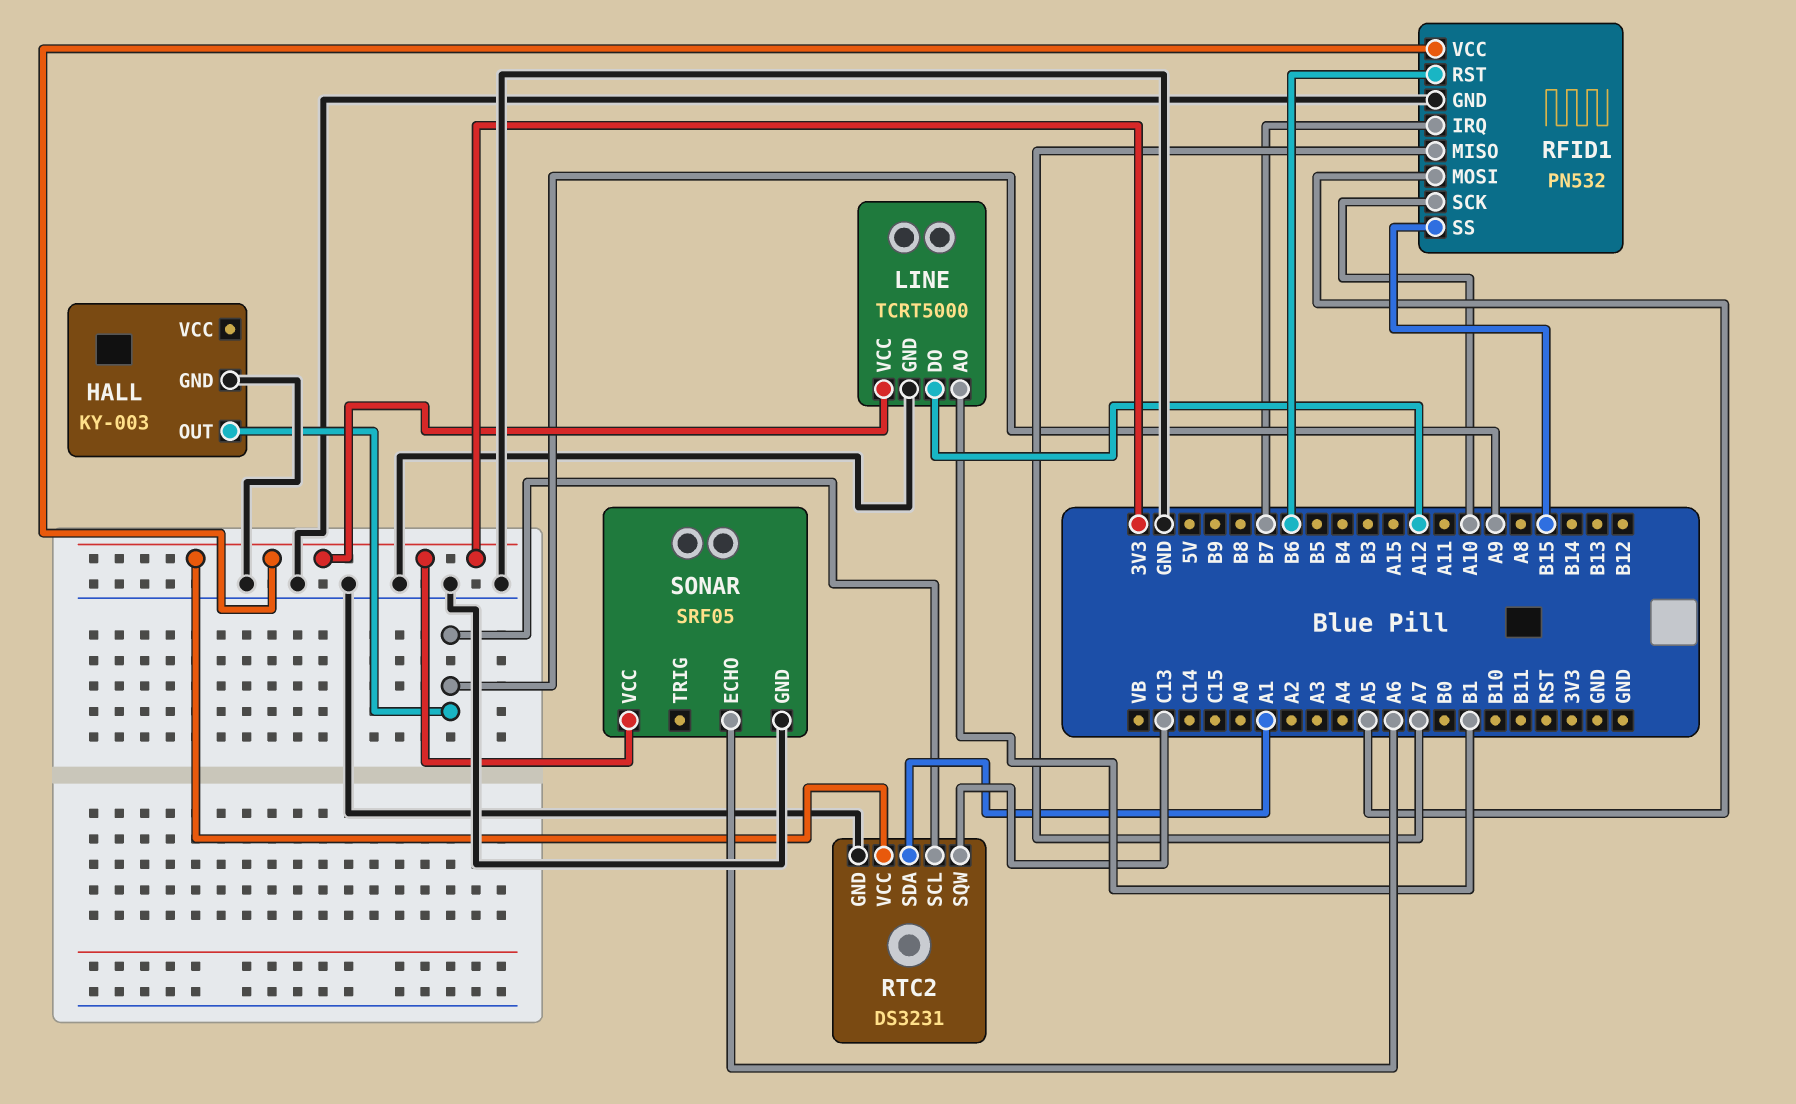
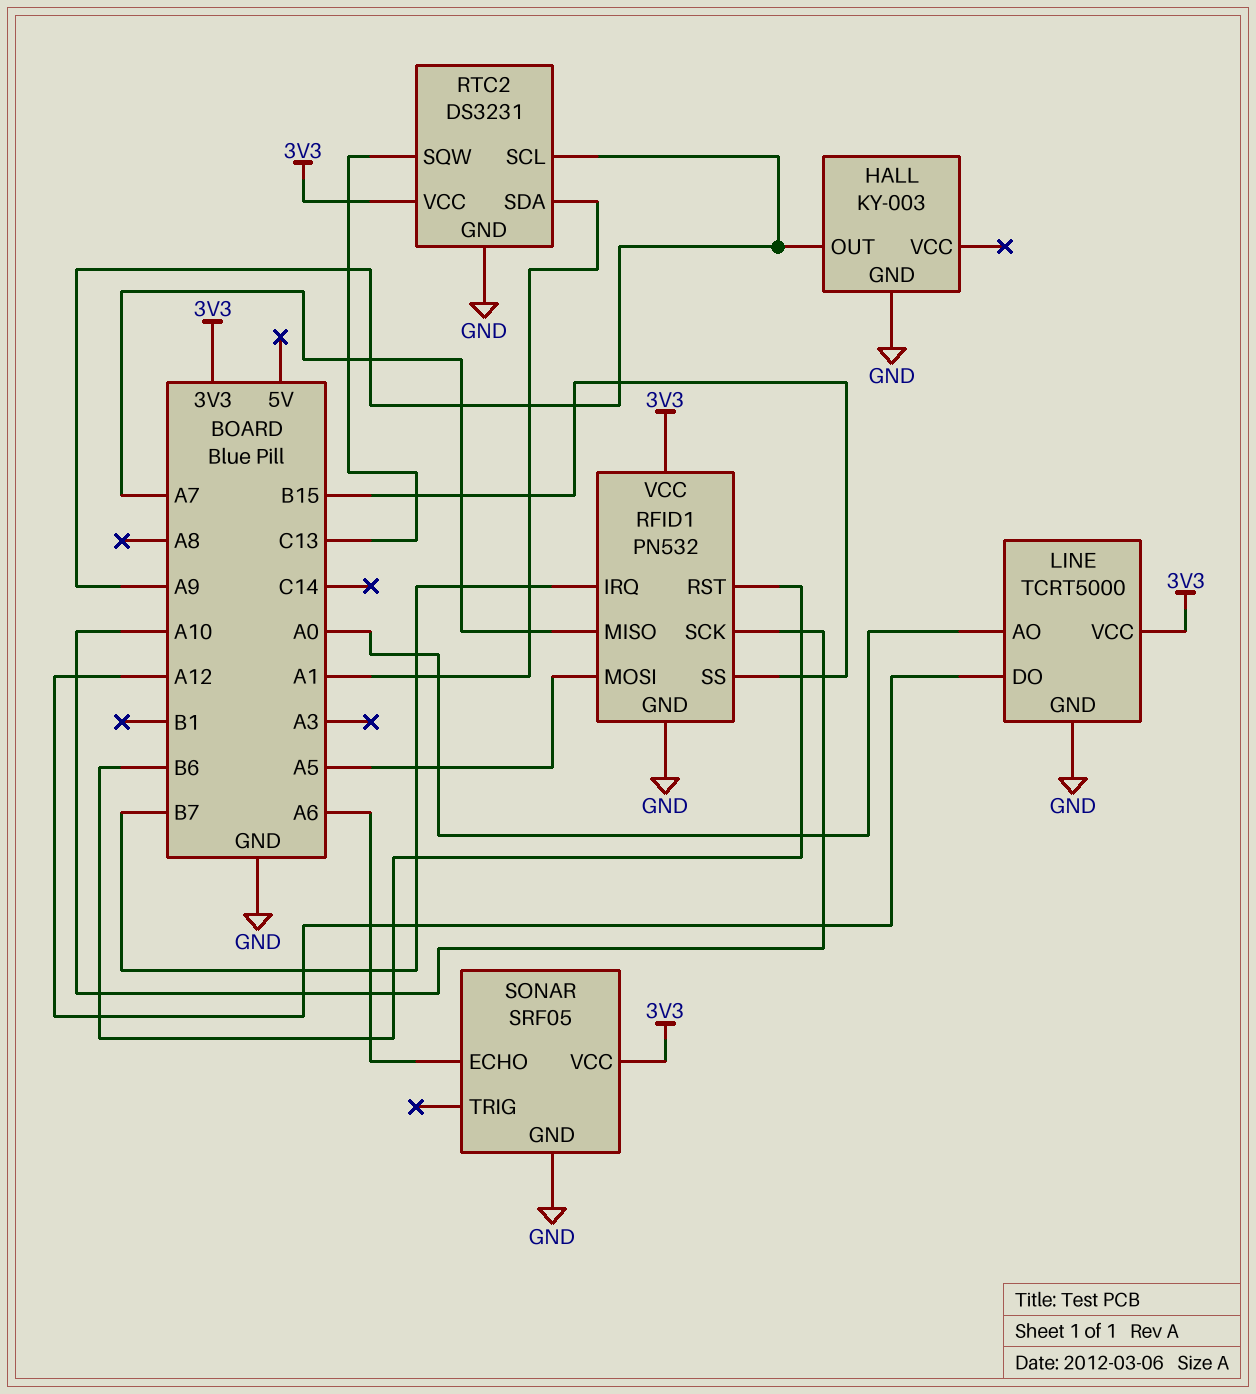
LINE pin AO: B1 -> A0

